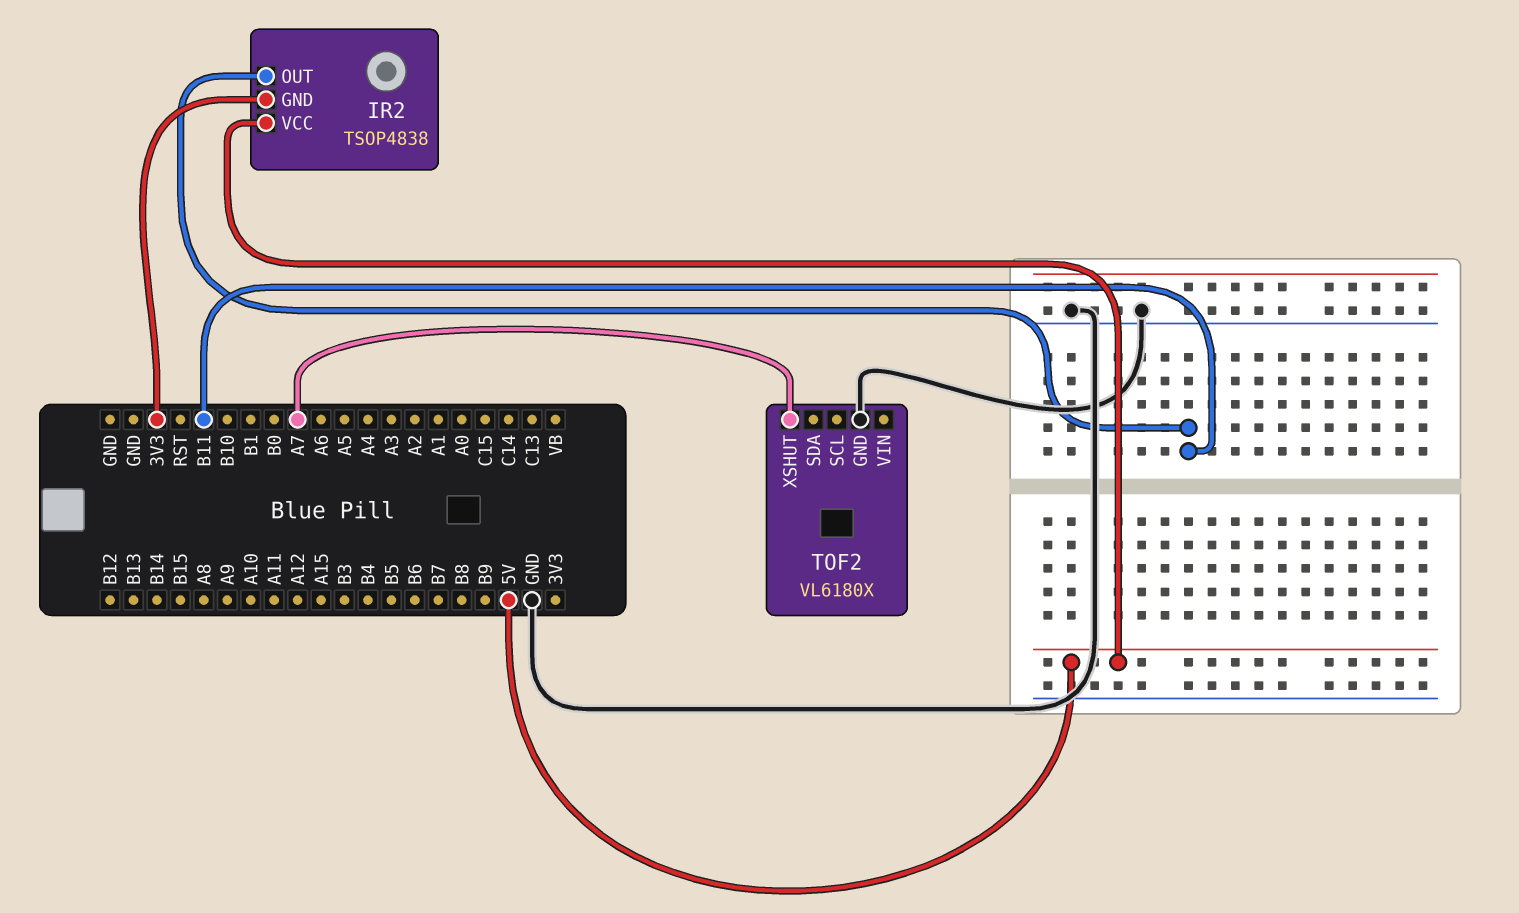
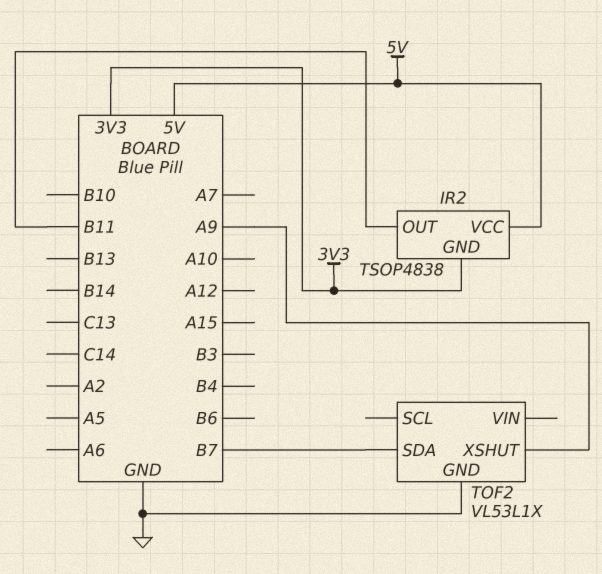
TOF2: VL6180X -> VL53L1X
TOF2 pin SDA: none -> B7
TOF2 pin XSHUT: A7 -> A9

